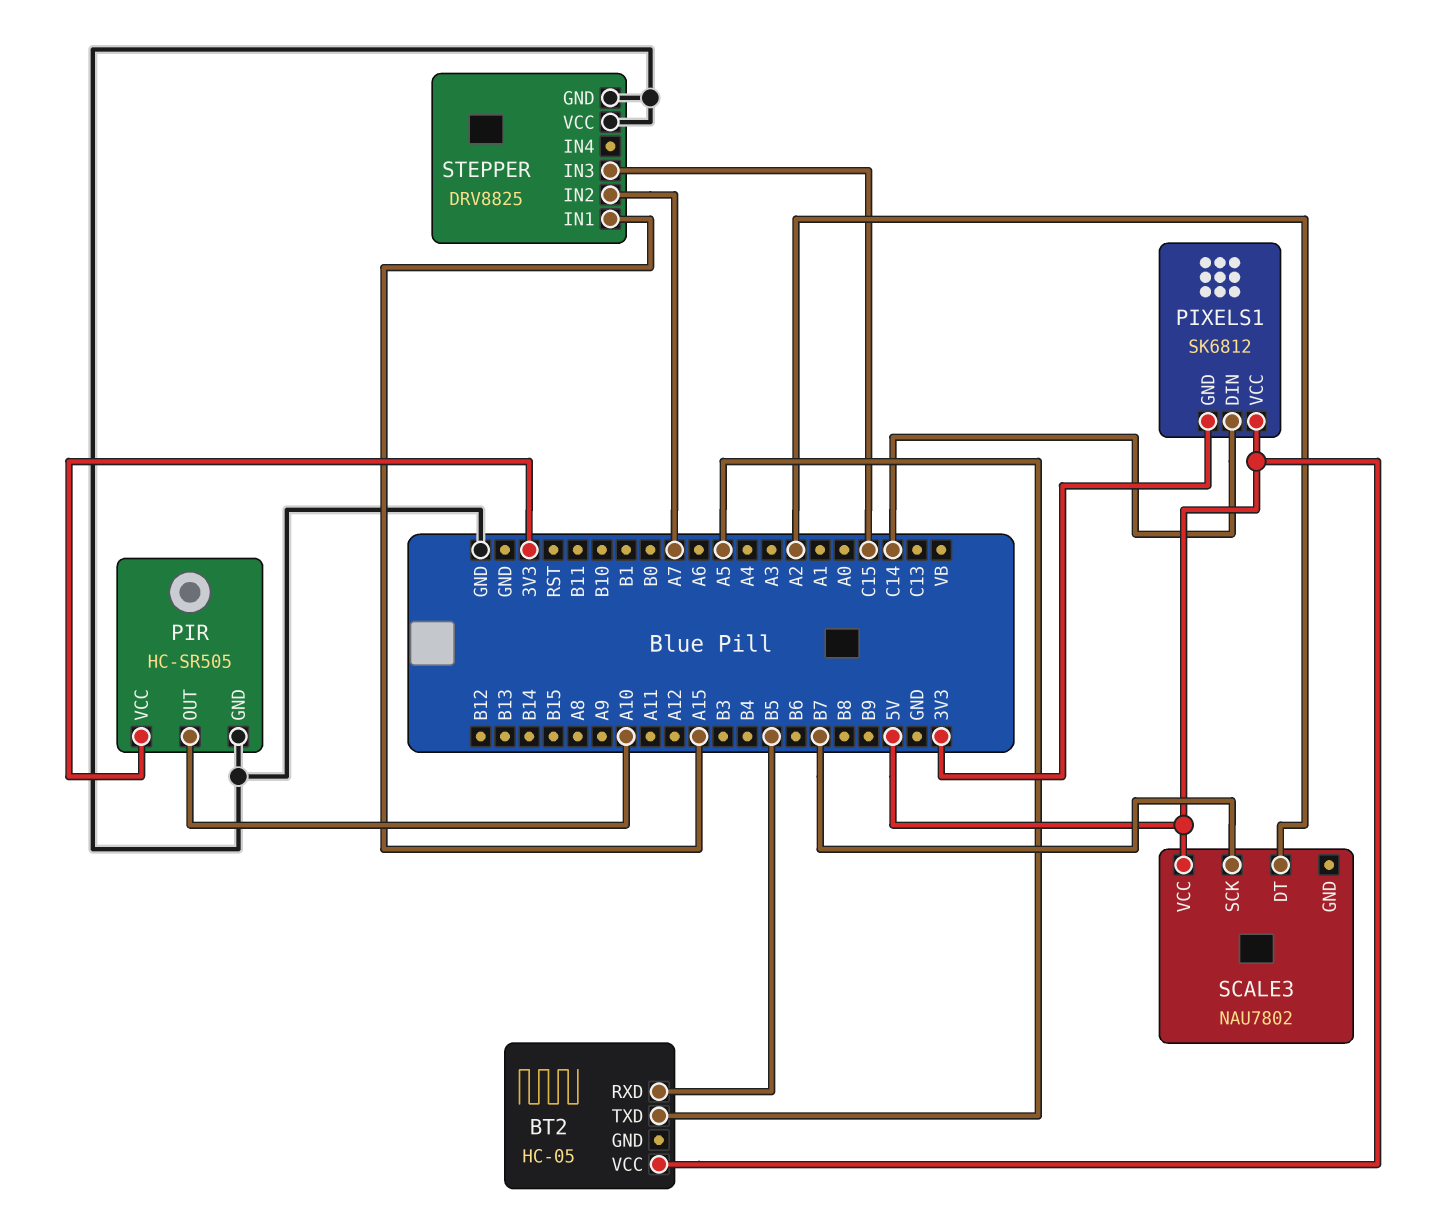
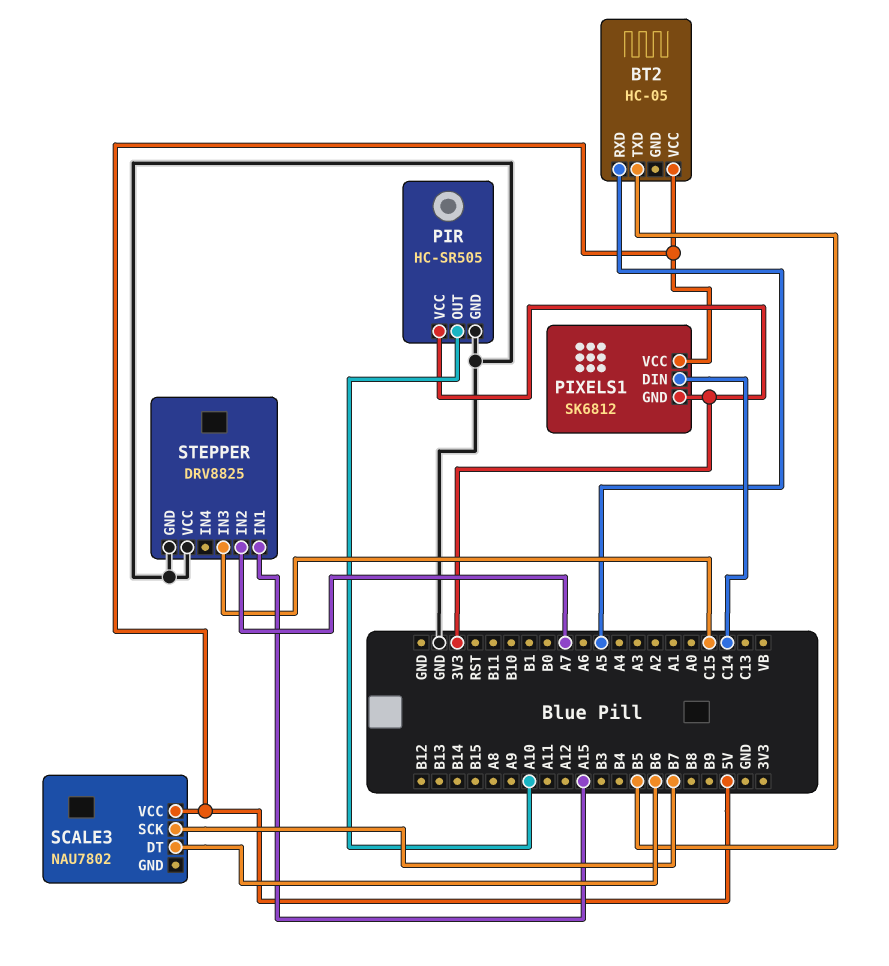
BT2 pin RXD: B5 -> A5
BT2 pin TXD: A5 -> B5
SCALE3 pin DT: A2 -> B6

